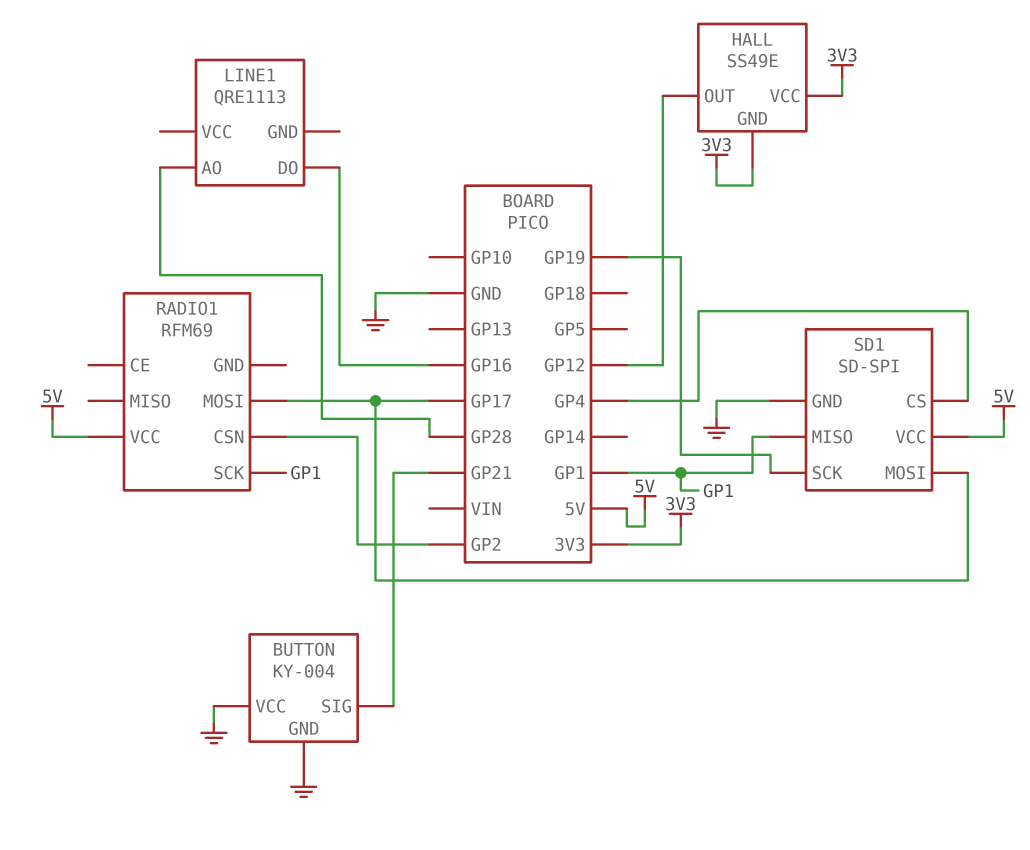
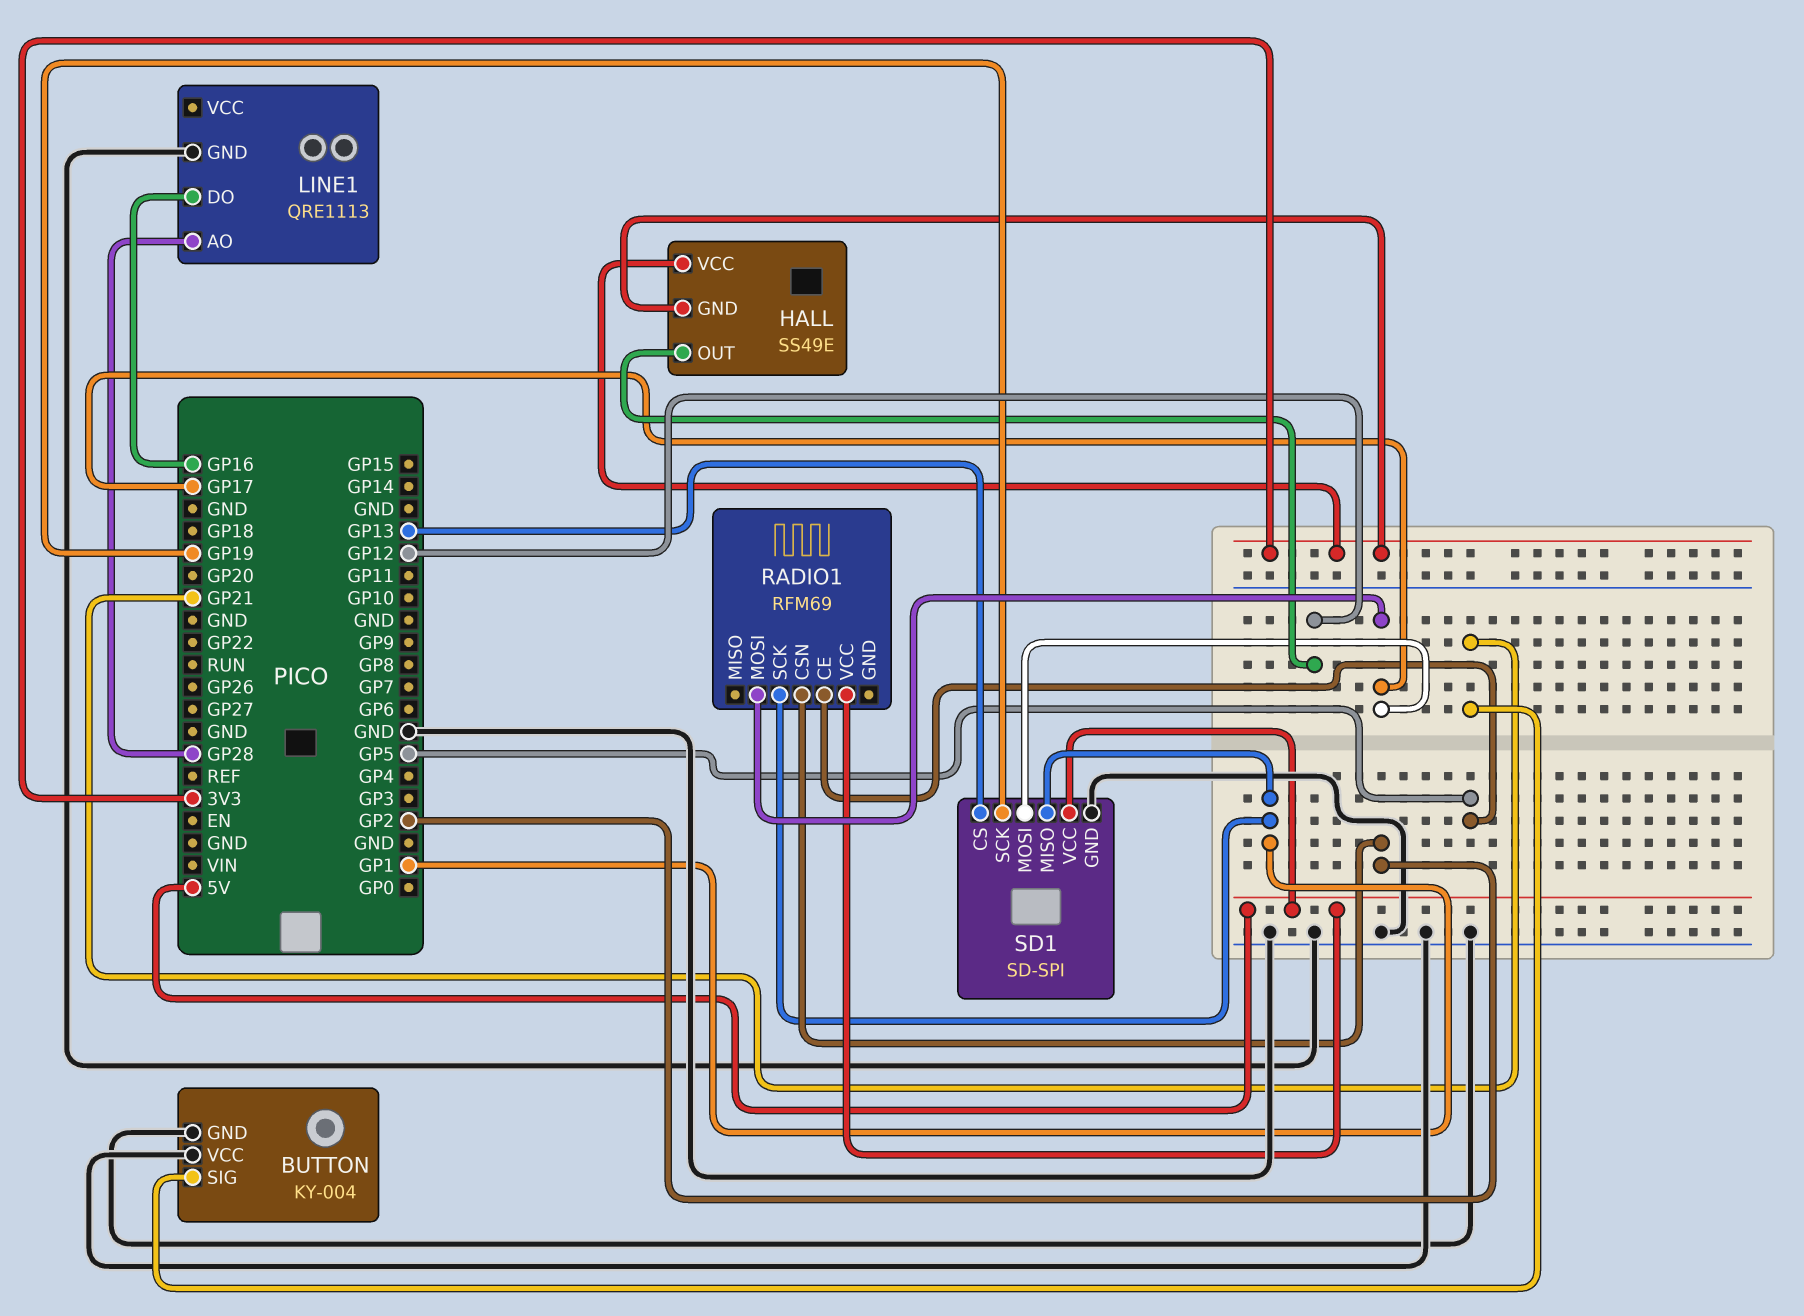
LINE1 pin GND: none -> GND
RADIO1 pin CE: none -> GP5
SD1 pin CS: GP4 -> GP13

